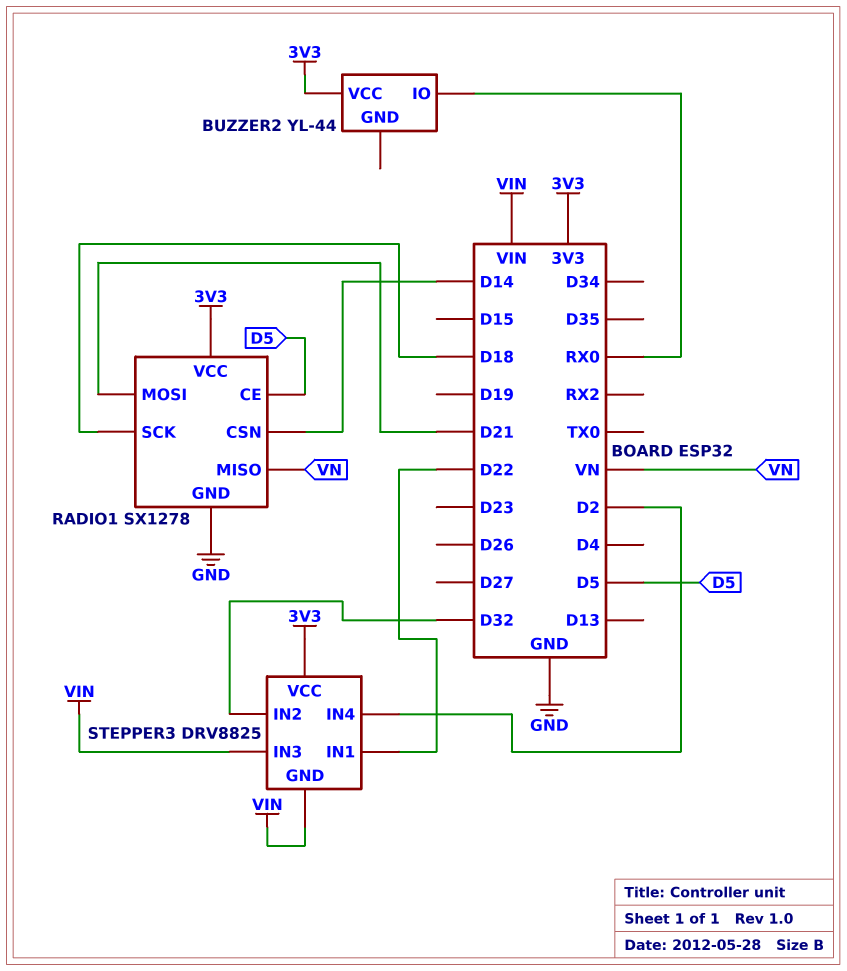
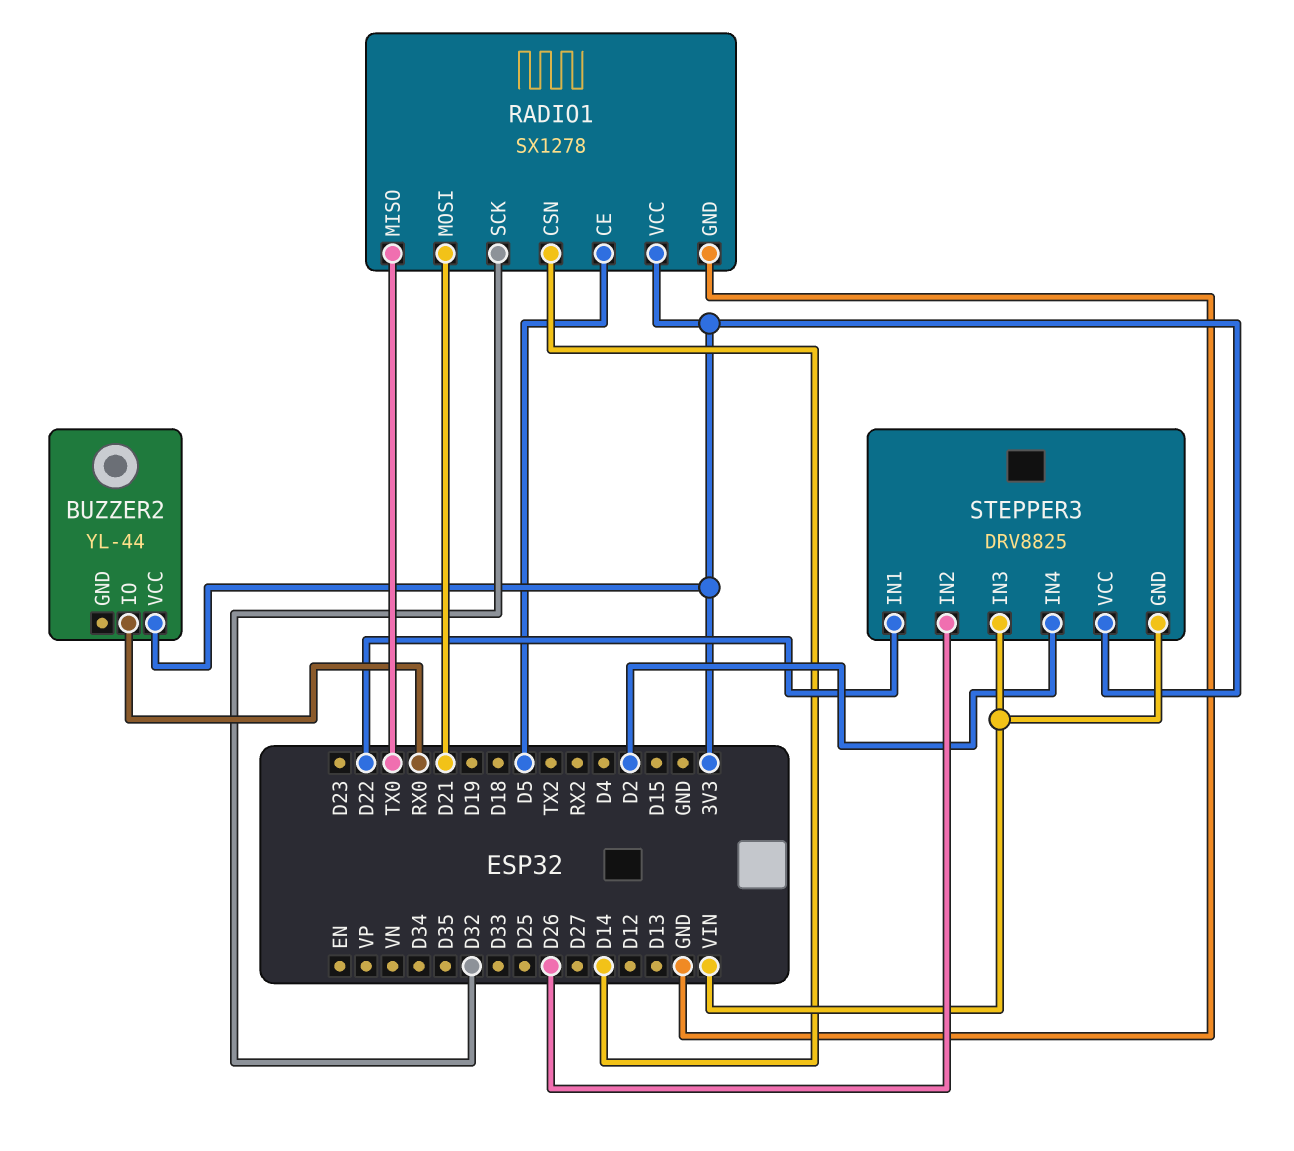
RADIO1 pin MISO: VN -> TX0
RADIO1 pin SCK: D18 -> D32
STEPPER3 pin IN2: D32 -> D26

